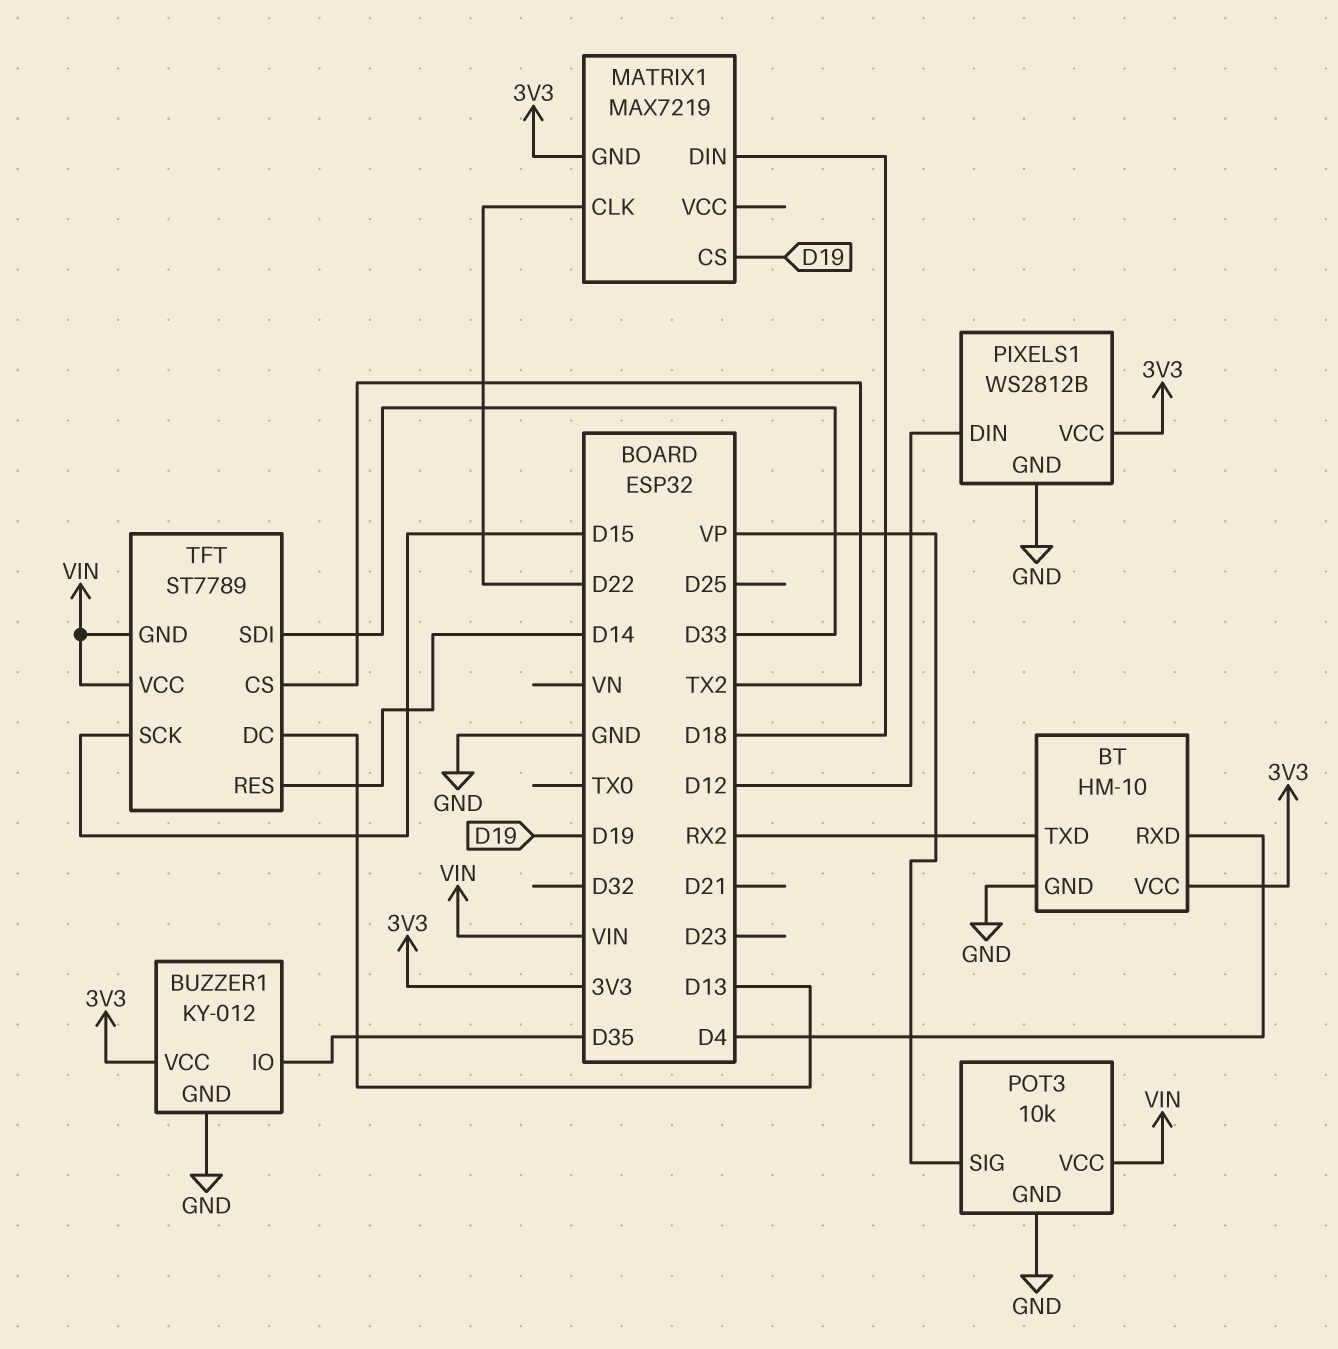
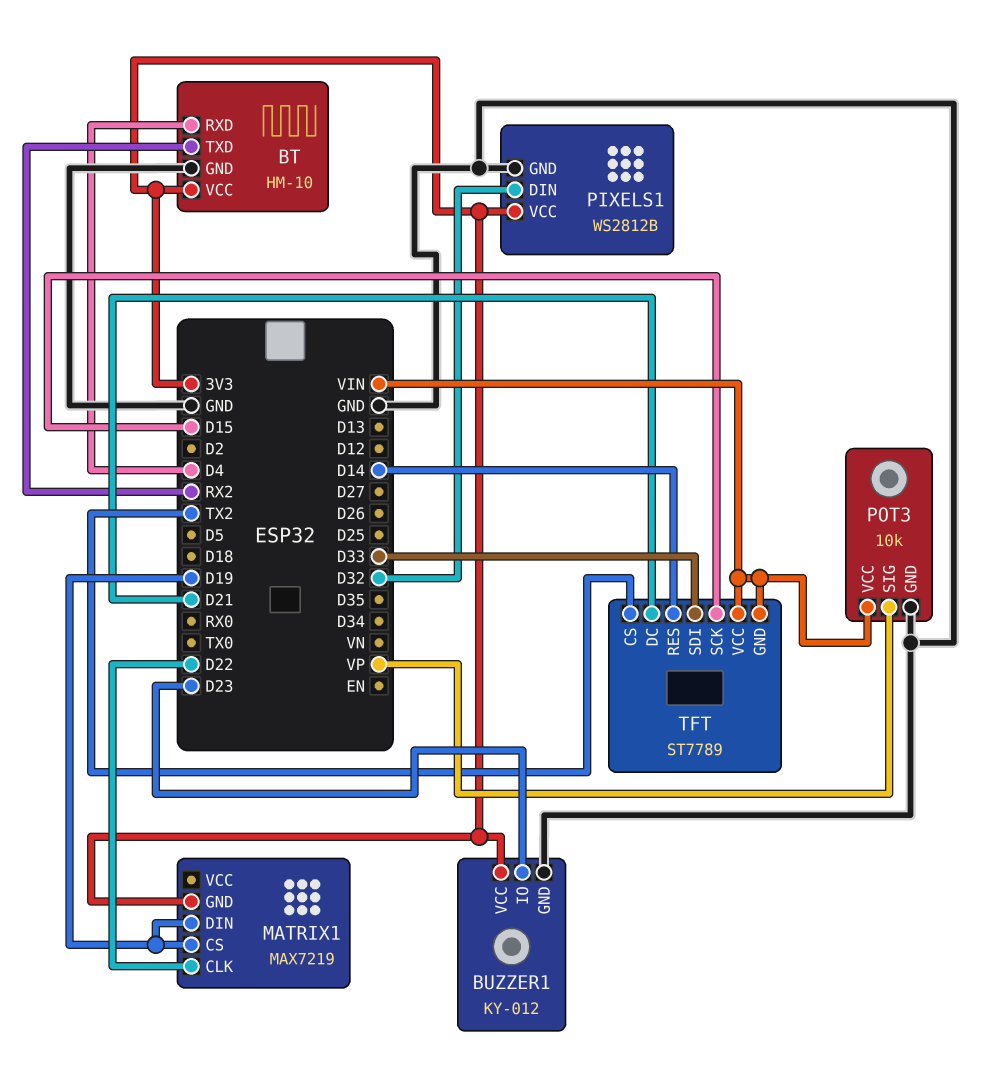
BUZZER1 pin IO: D35 -> D23
MATRIX1 pin DIN: D18 -> D19
PIXELS1 pin DIN: D12 -> D32
TFT pin DC: D13 -> D21

